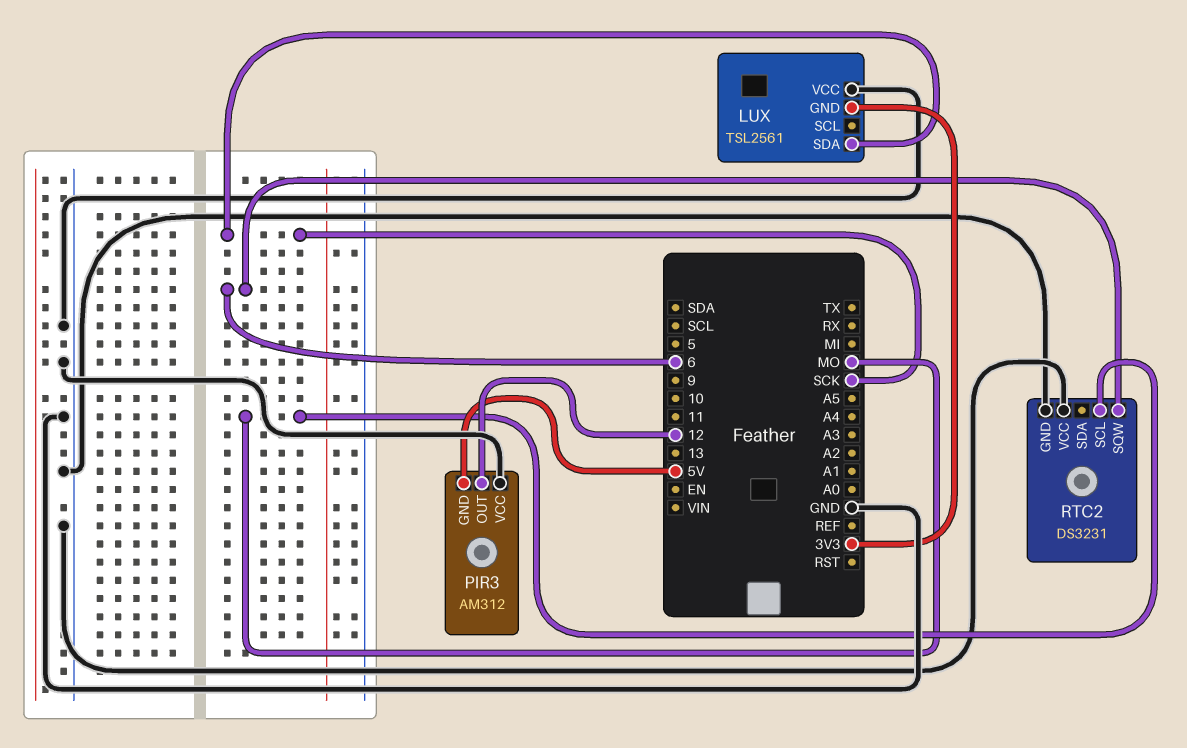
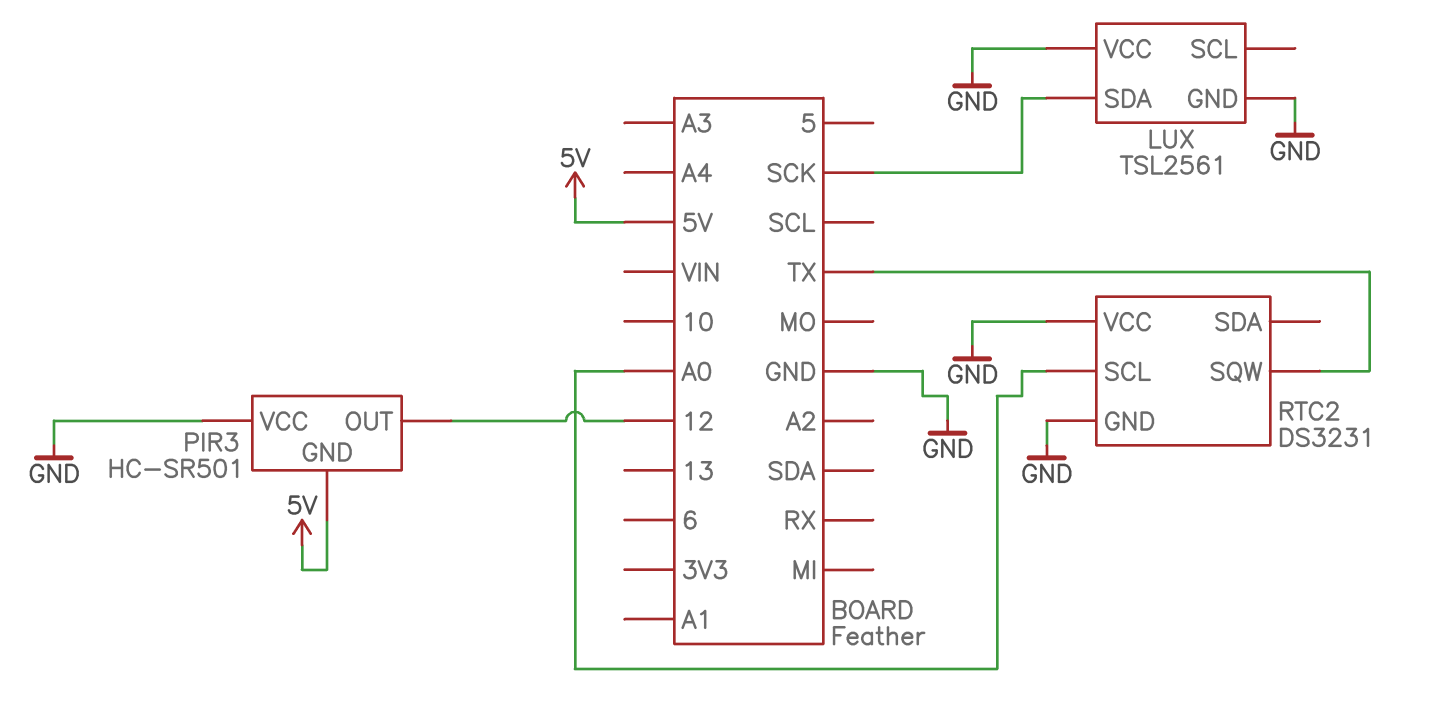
LUX pin GND: 3V3 -> GND
PIR3: AM312 -> HC-SR501
RTC2 pin SCL: MO -> A0
RTC2 pin SQW: 6 -> TX

